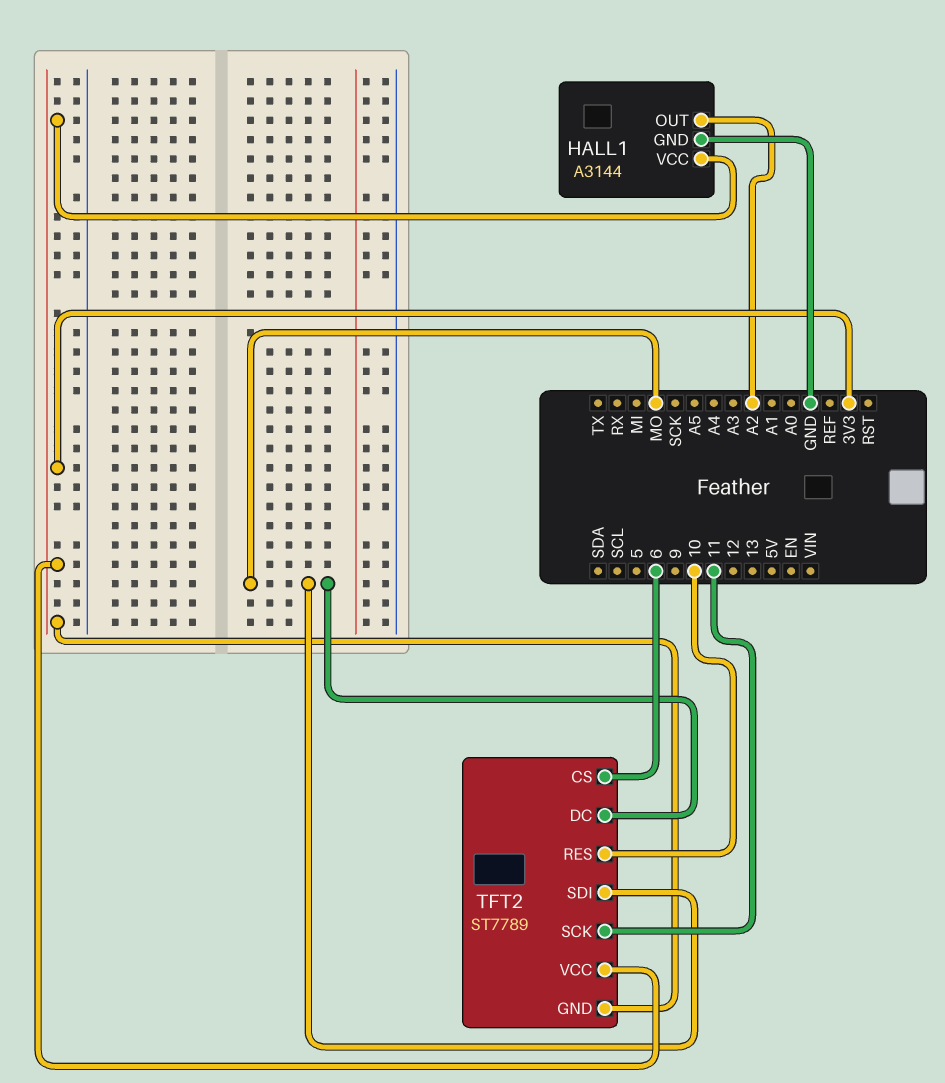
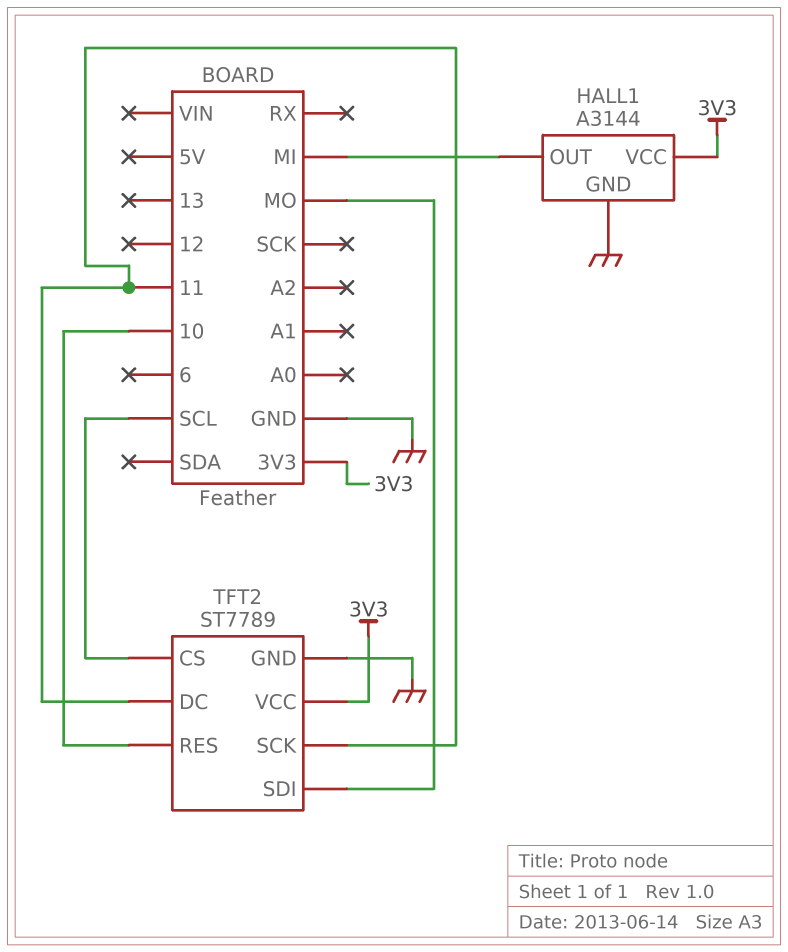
HALL1 pin OUT: A2 -> MI
TFT2 pin CS: 6 -> SCL
TFT2 pin DC: MO -> 11
TFT2 pin GND: 3V3 -> GND

